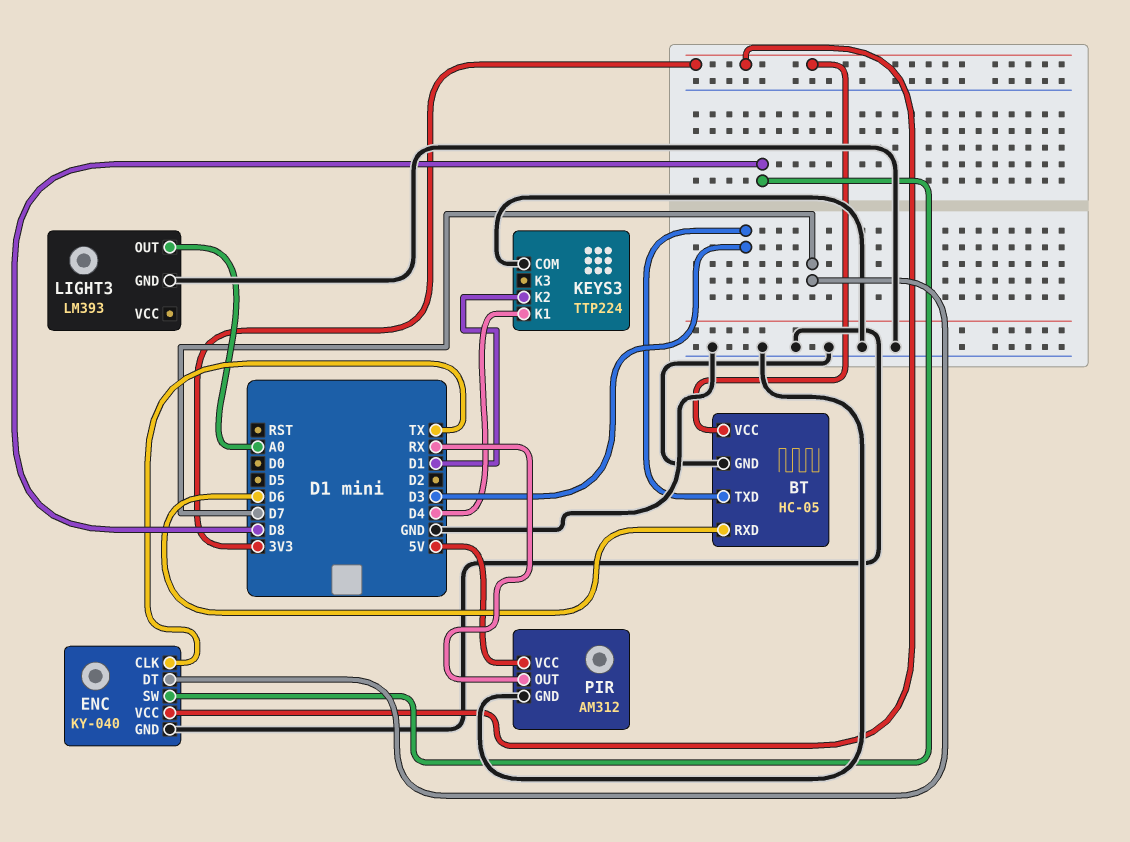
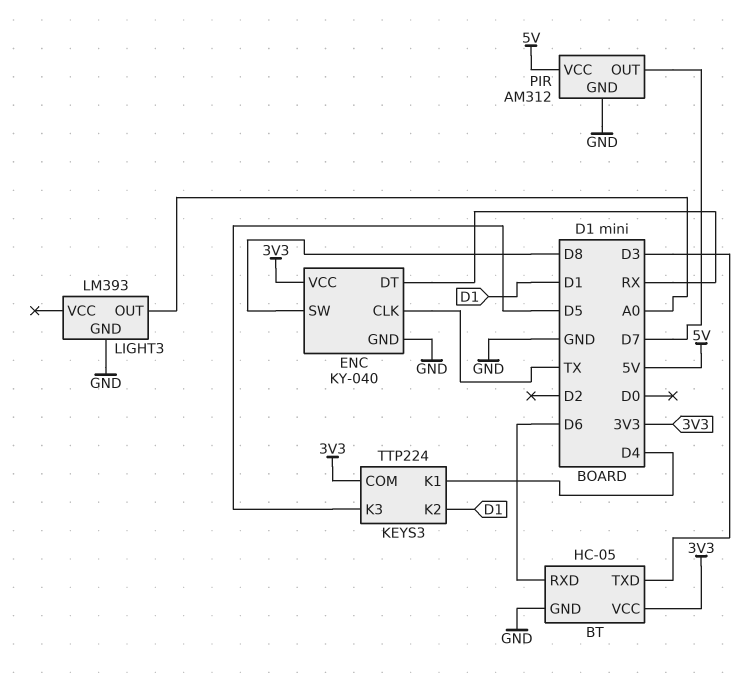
ENC pin DT: D7 -> RX
KEYS3 pin COM: GND -> 3V3
KEYS3 pin K3: none -> D5
PIR pin OUT: RX -> D7

